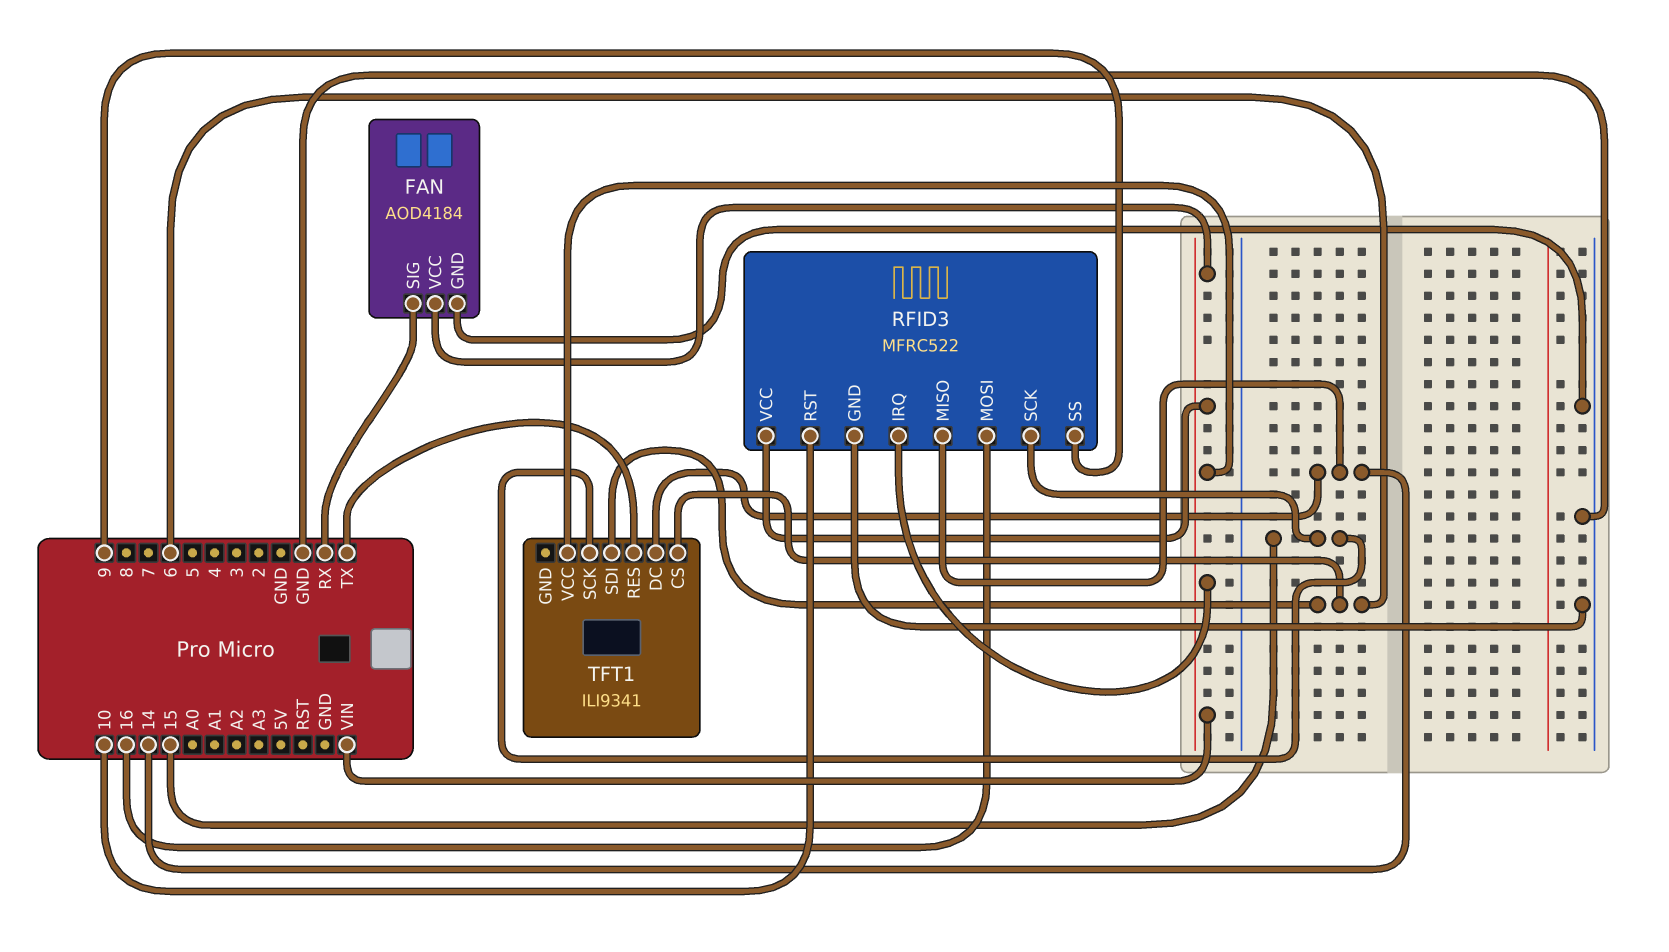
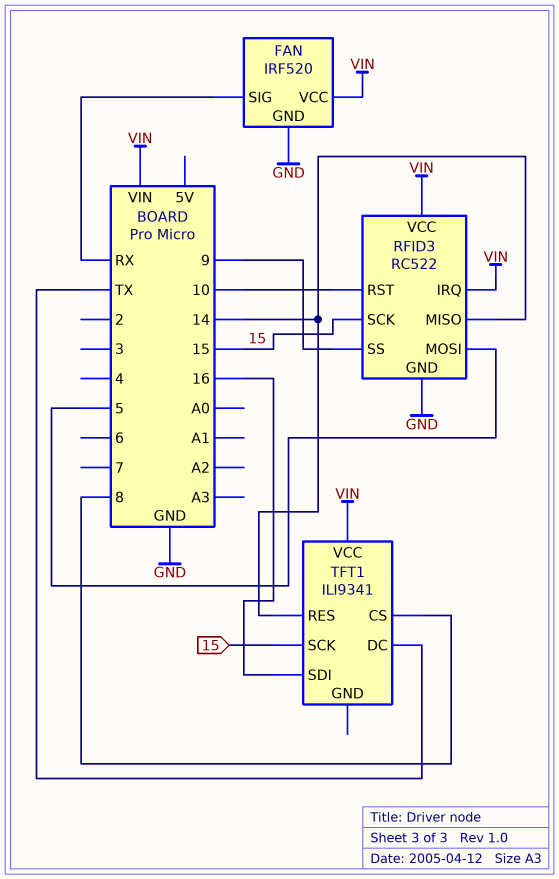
FAN: AOD4184 -> IRF520
RFID3: MFRC522 -> RC522
RFID3 pin MOSI: 16 -> 5
TFT1 pin CS: 6 -> 8
TFT1 pin DC: 14 -> TX
TFT1 pin RES: TX -> 14
TFT1 pin SDI: 6 -> 16

